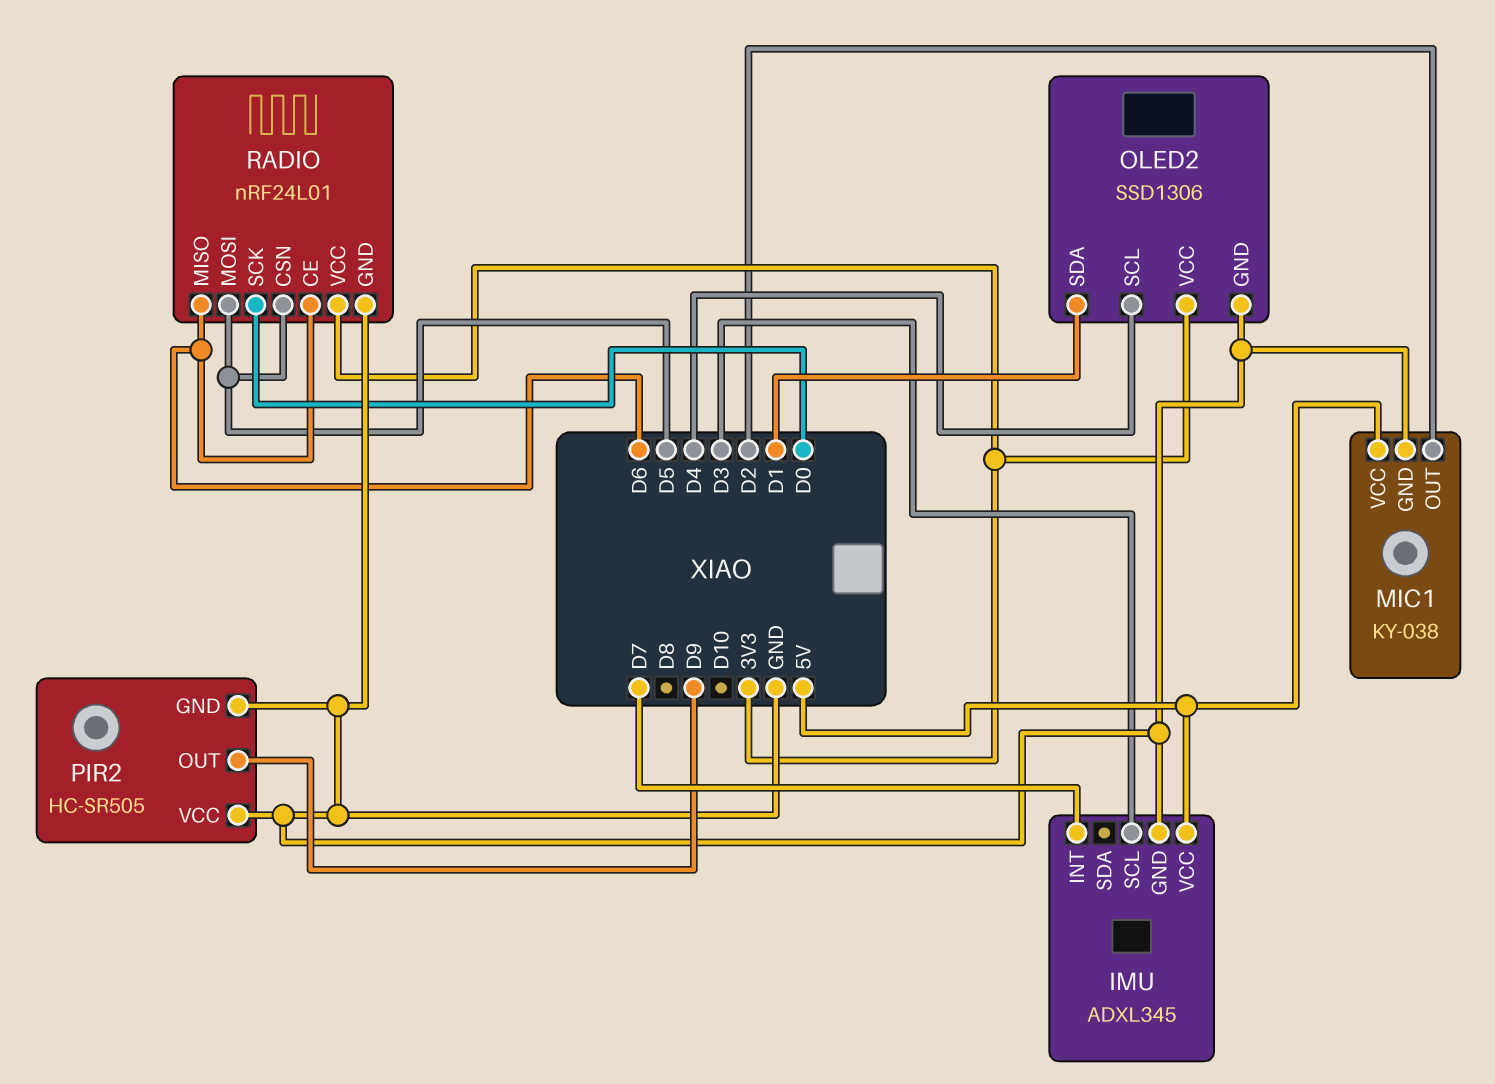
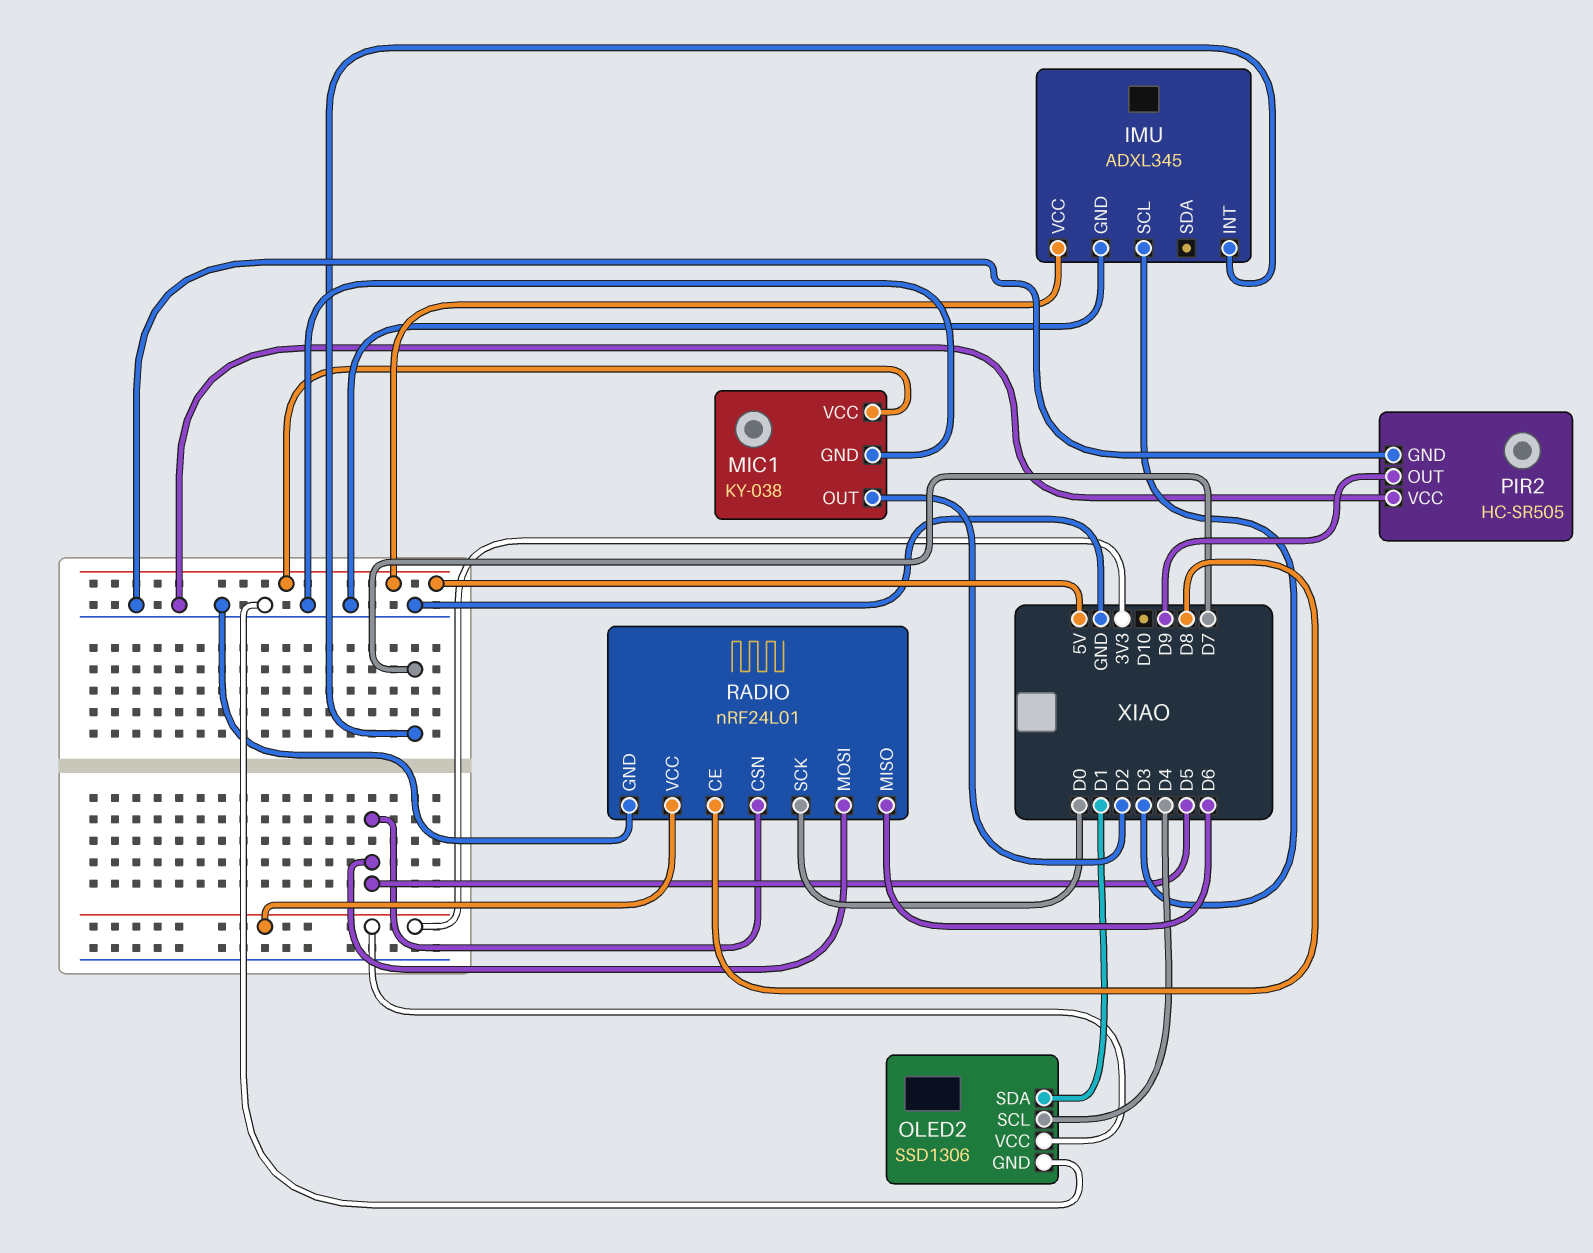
RADIO pin CE: D6 -> D8

